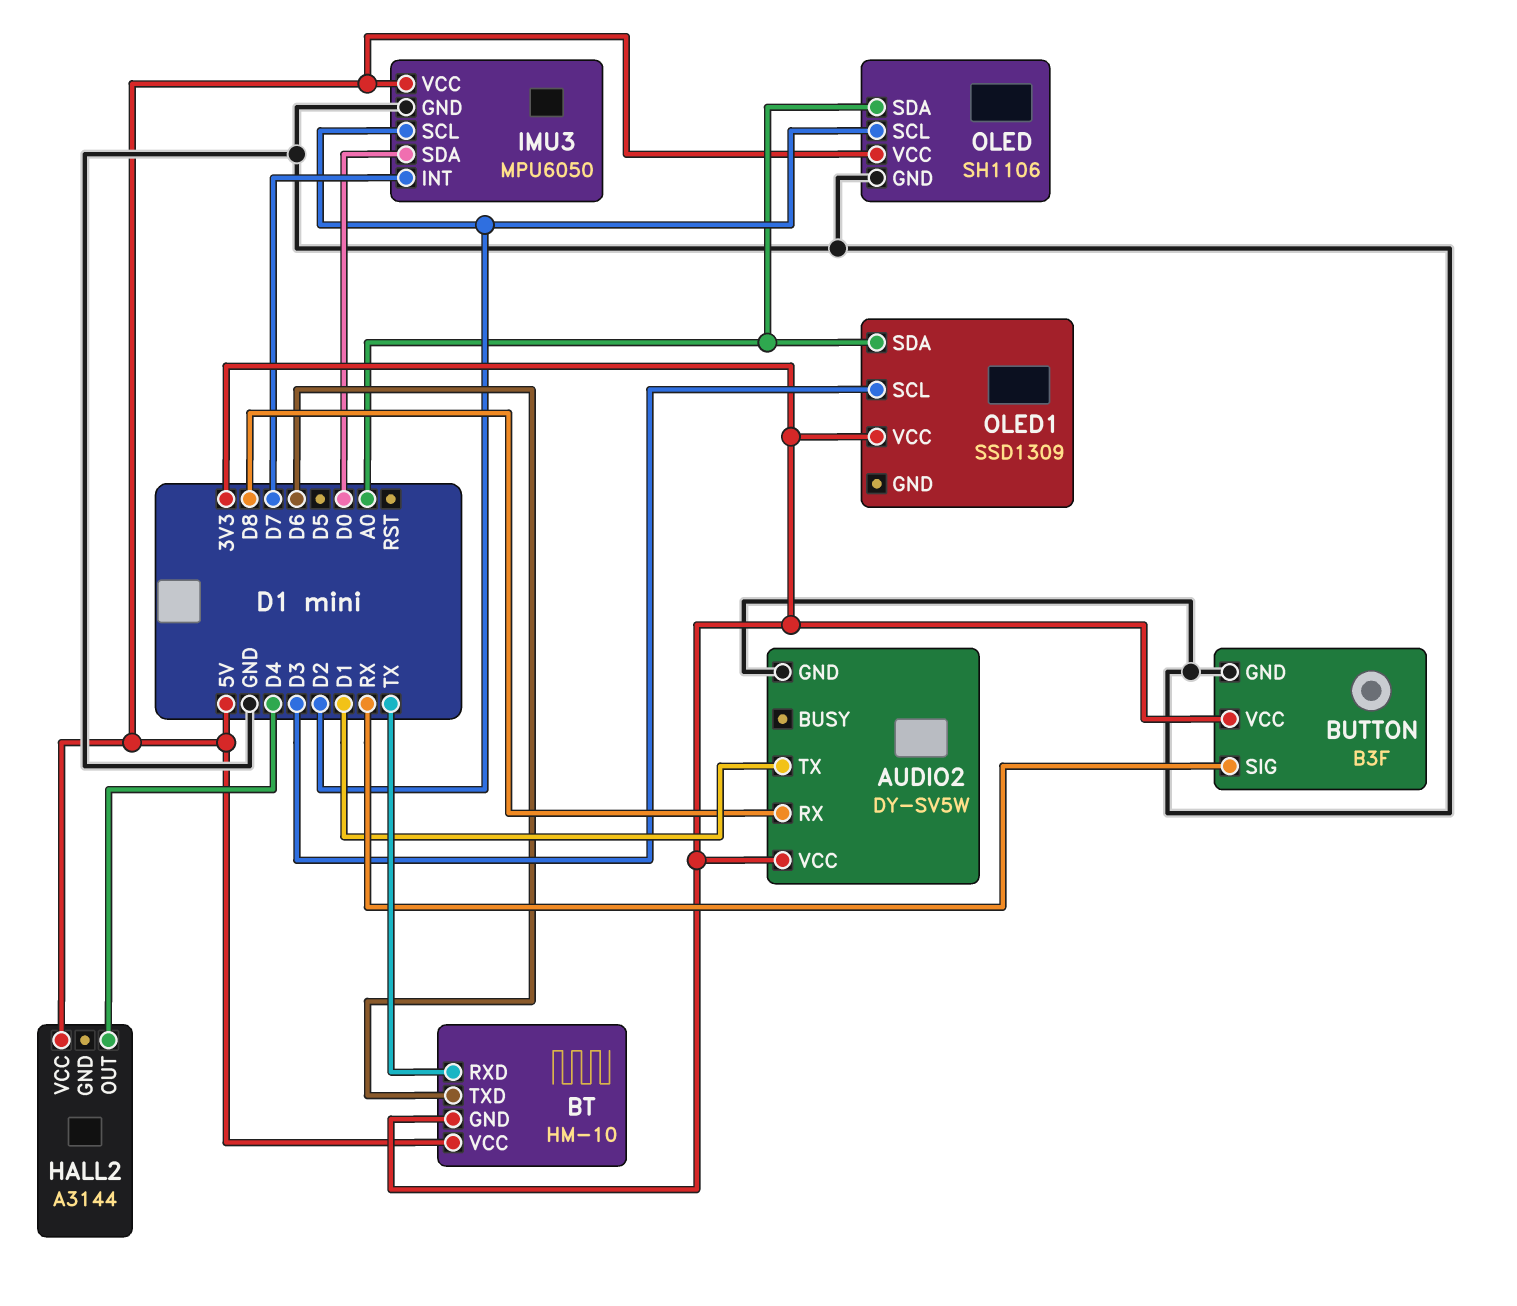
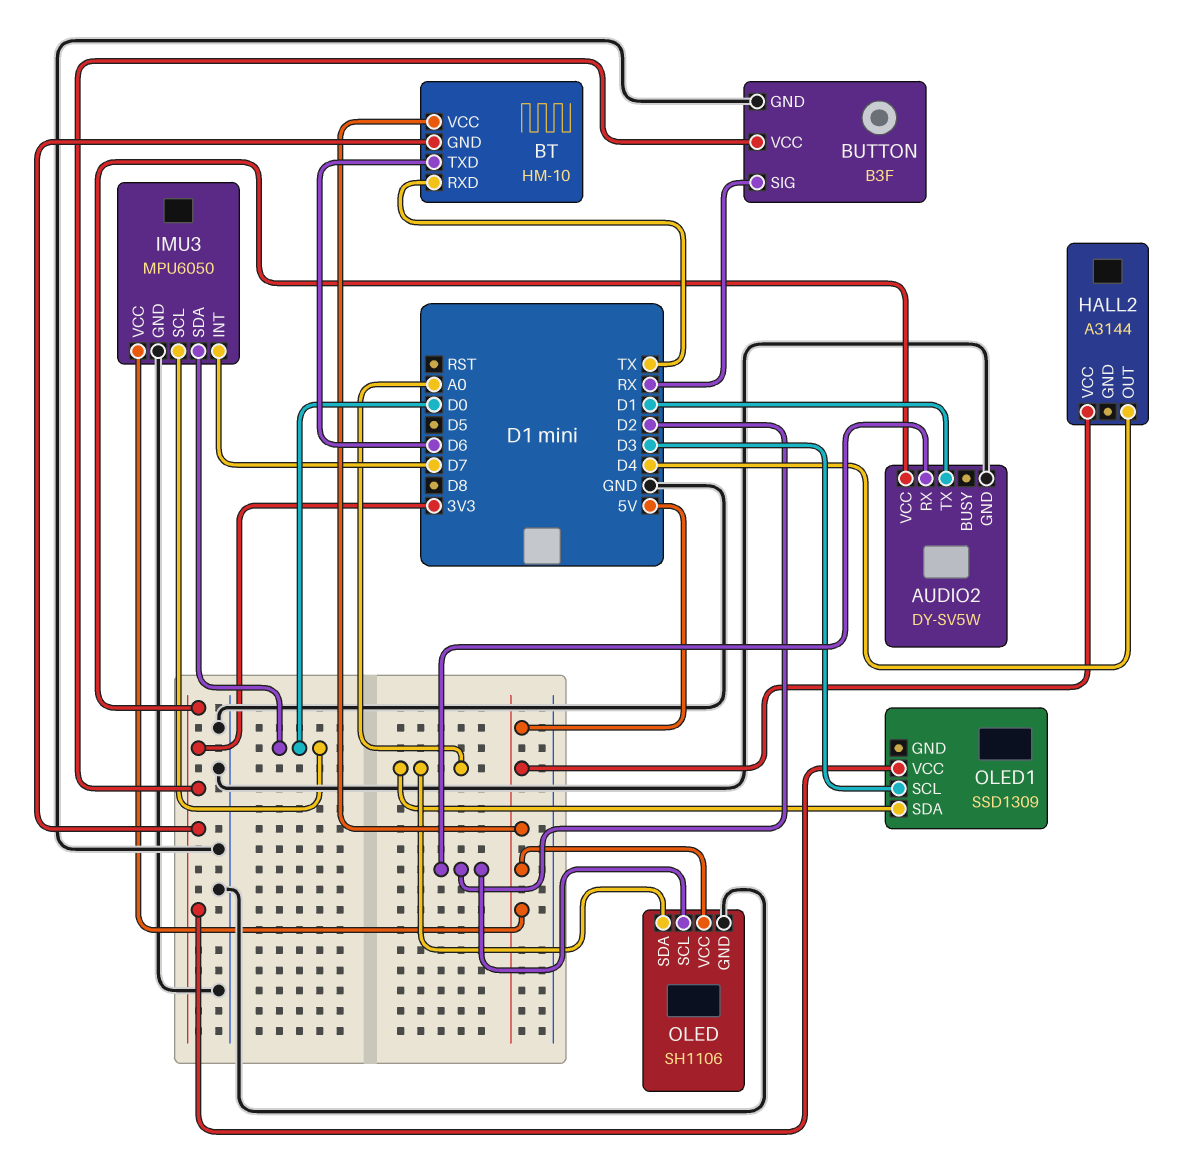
AUDIO2 pin RX: D8 -> D2
IMU3 pin SCL: D2 -> D0

